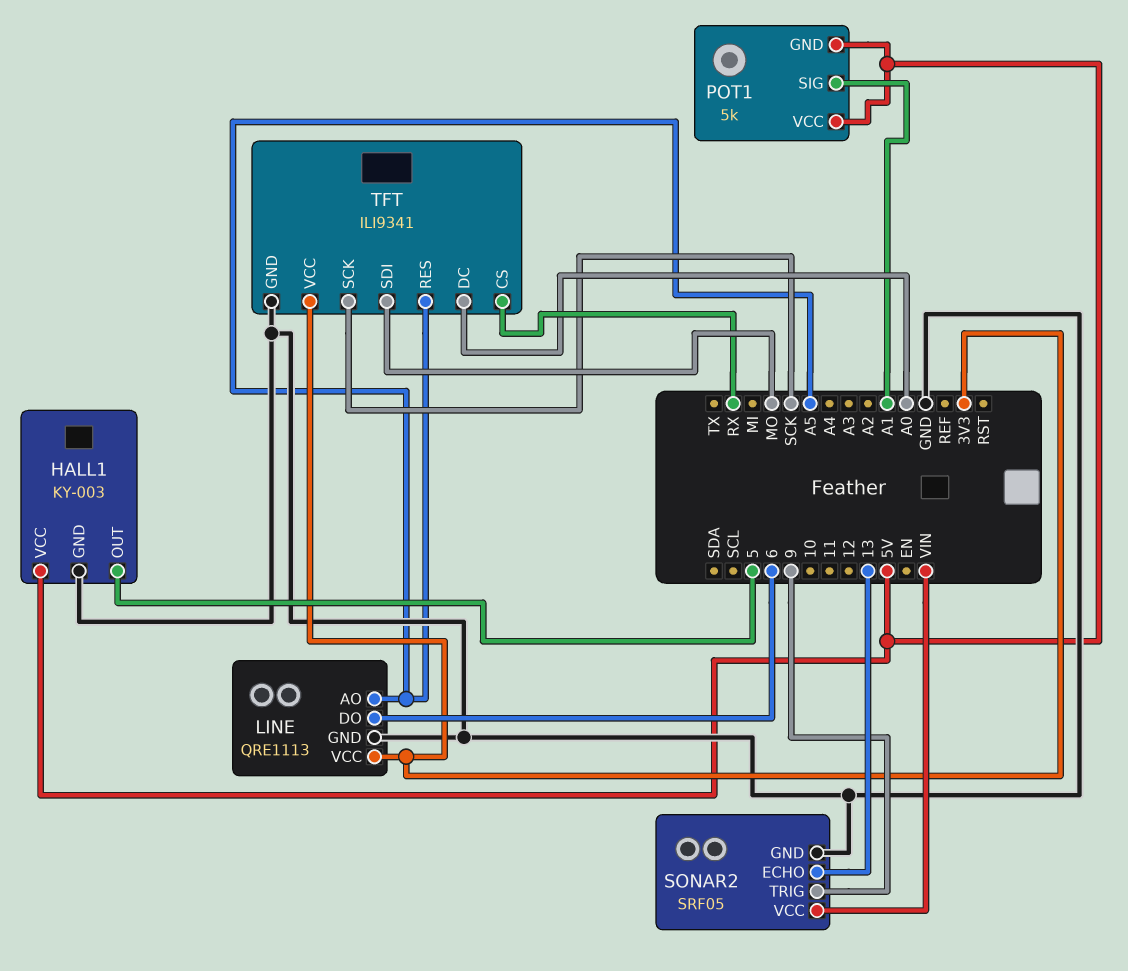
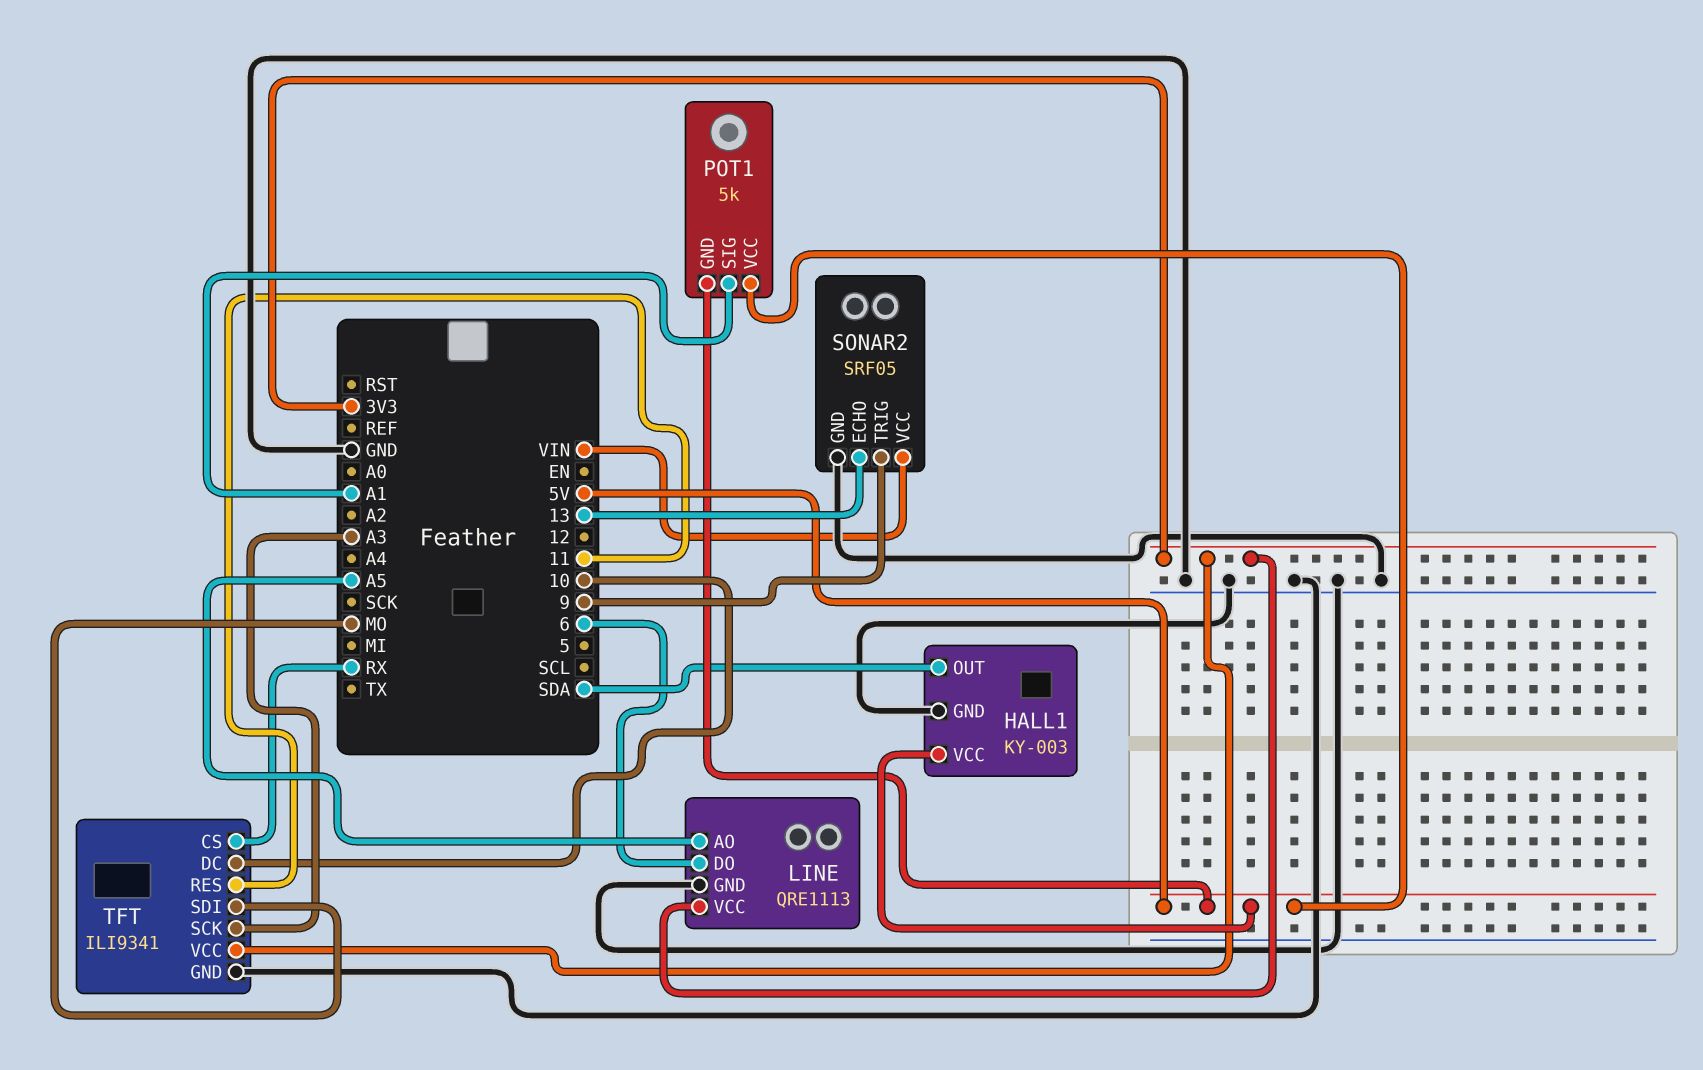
HALL1 pin OUT: 5 -> SDA
TFT pin DC: A0 -> 10
TFT pin RES: A5 -> 11
TFT pin SCK: SCK -> A3

